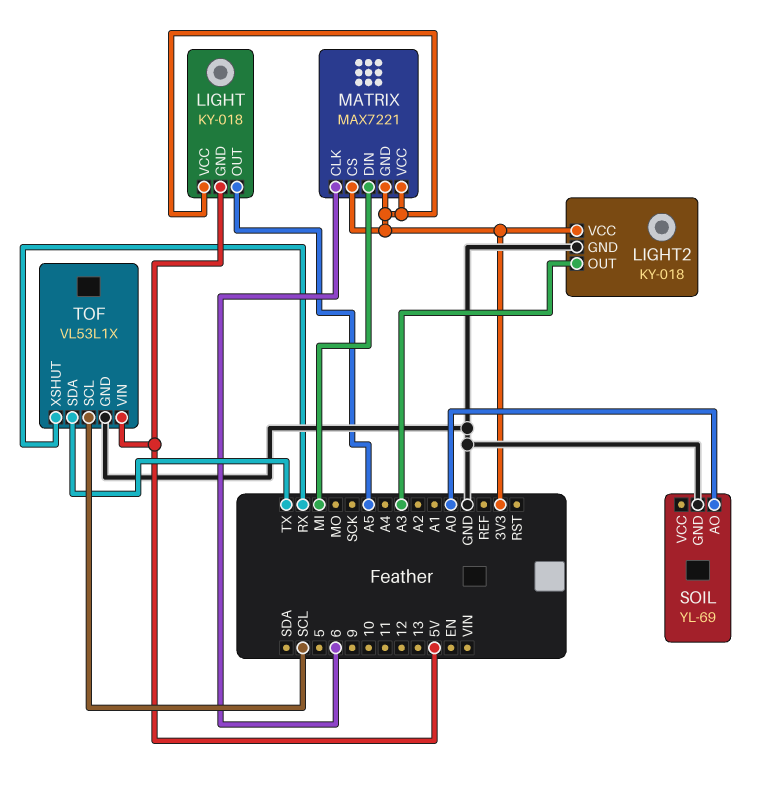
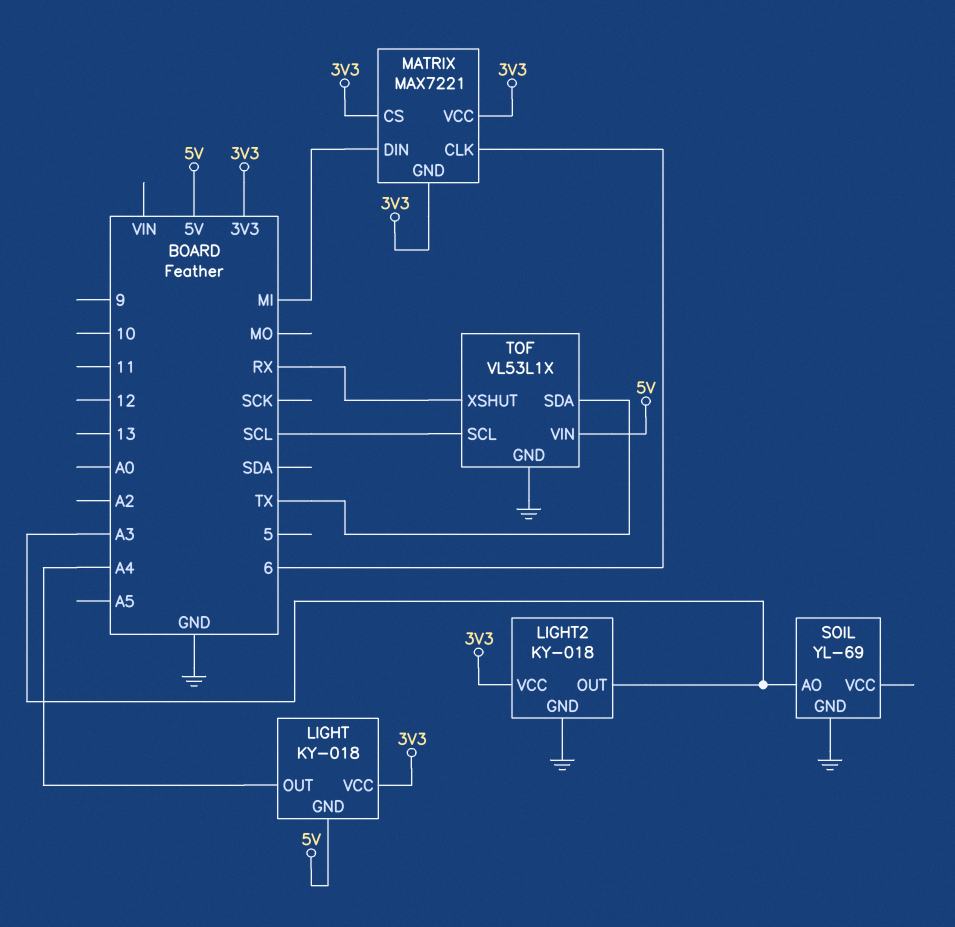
LIGHT pin OUT: A5 -> A4
SOIL pin AO: A0 -> A3

